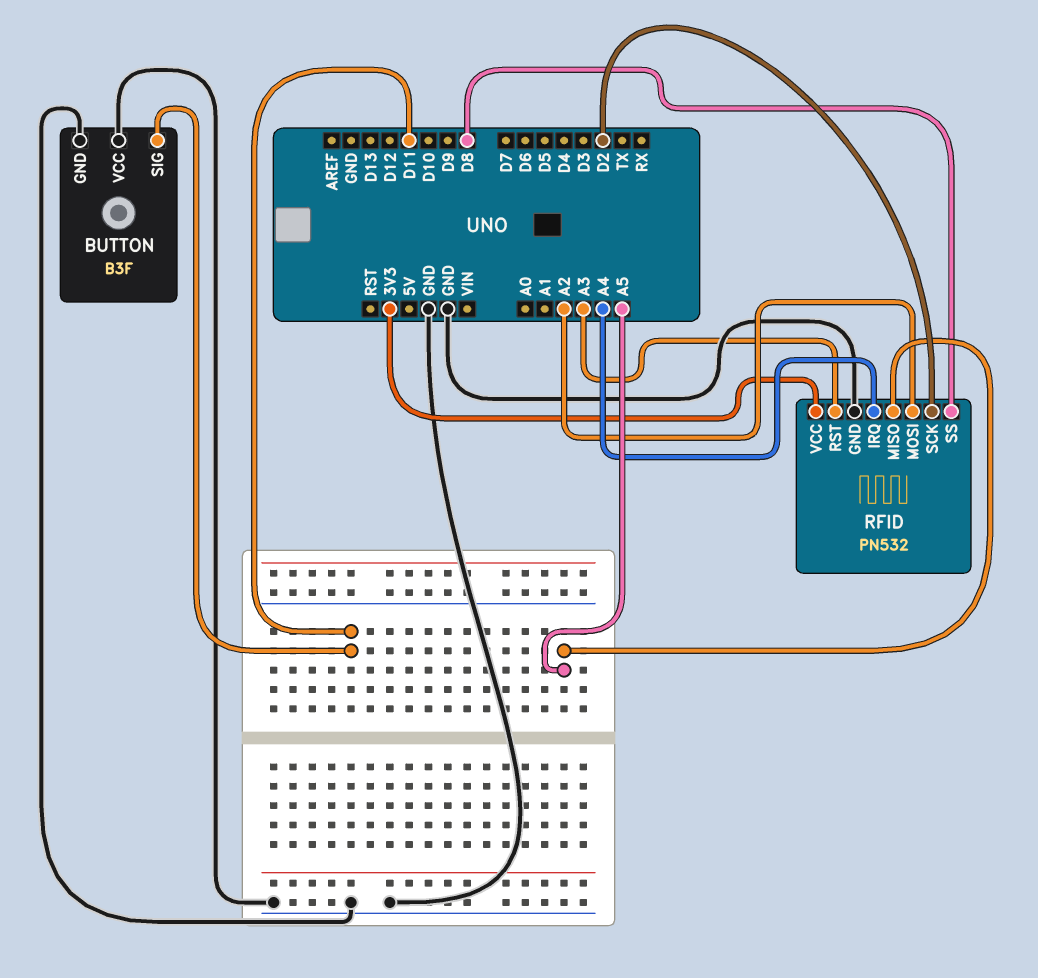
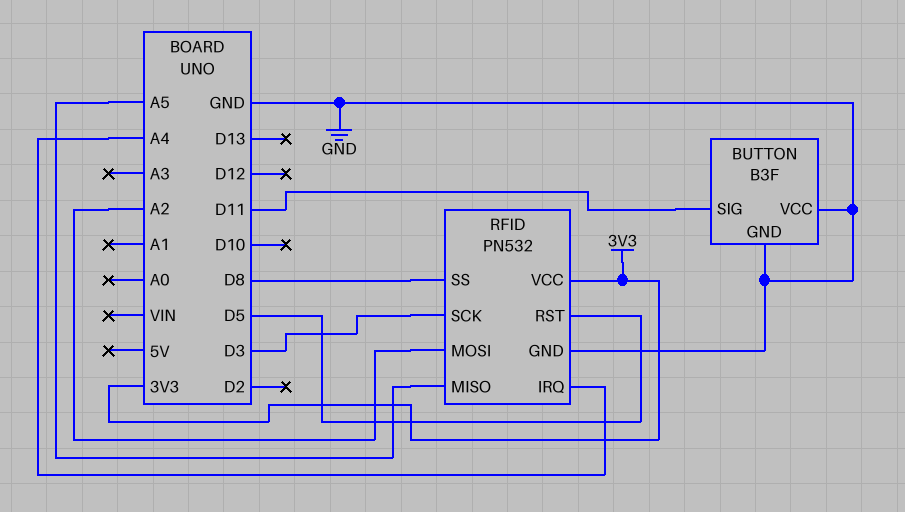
RFID pin RST: A3 -> D5
RFID pin SCK: D2 -> D3

